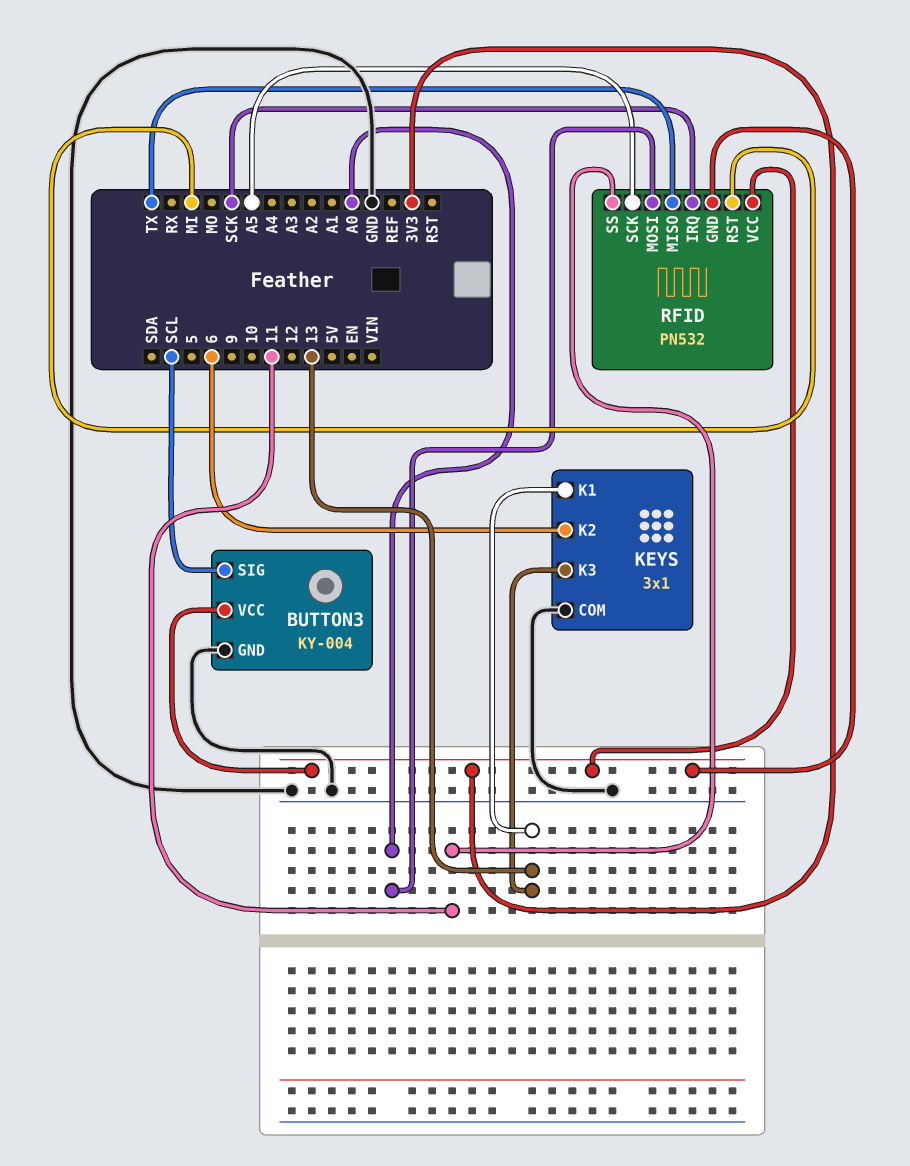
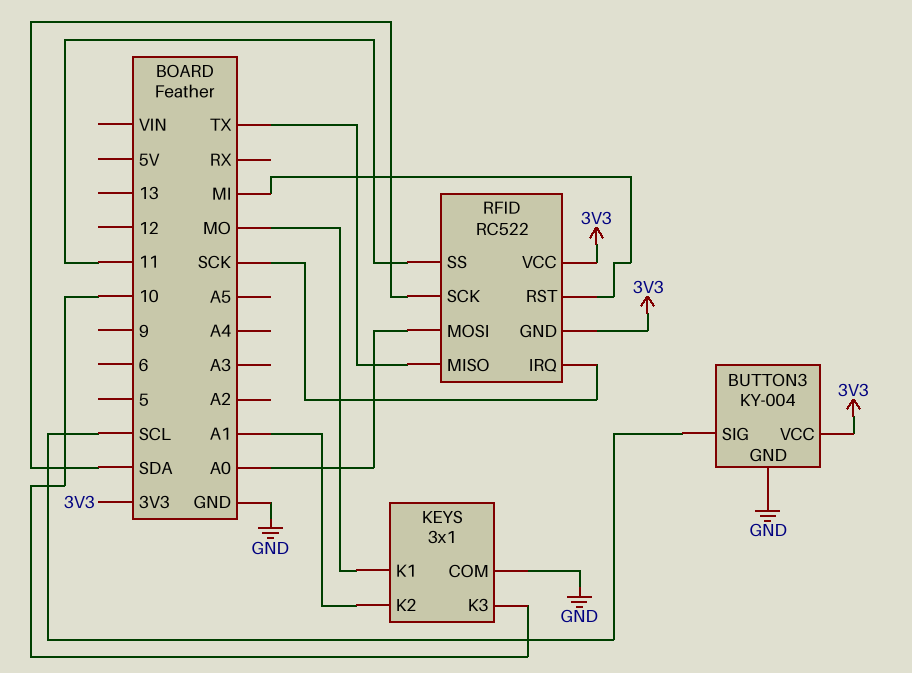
KEYS pin K1: 13 -> MO
KEYS pin K2: 6 -> A1
KEYS pin K3: 13 -> 10
RFID: PN532 -> RC522
RFID pin SCK: A5 -> SDA

